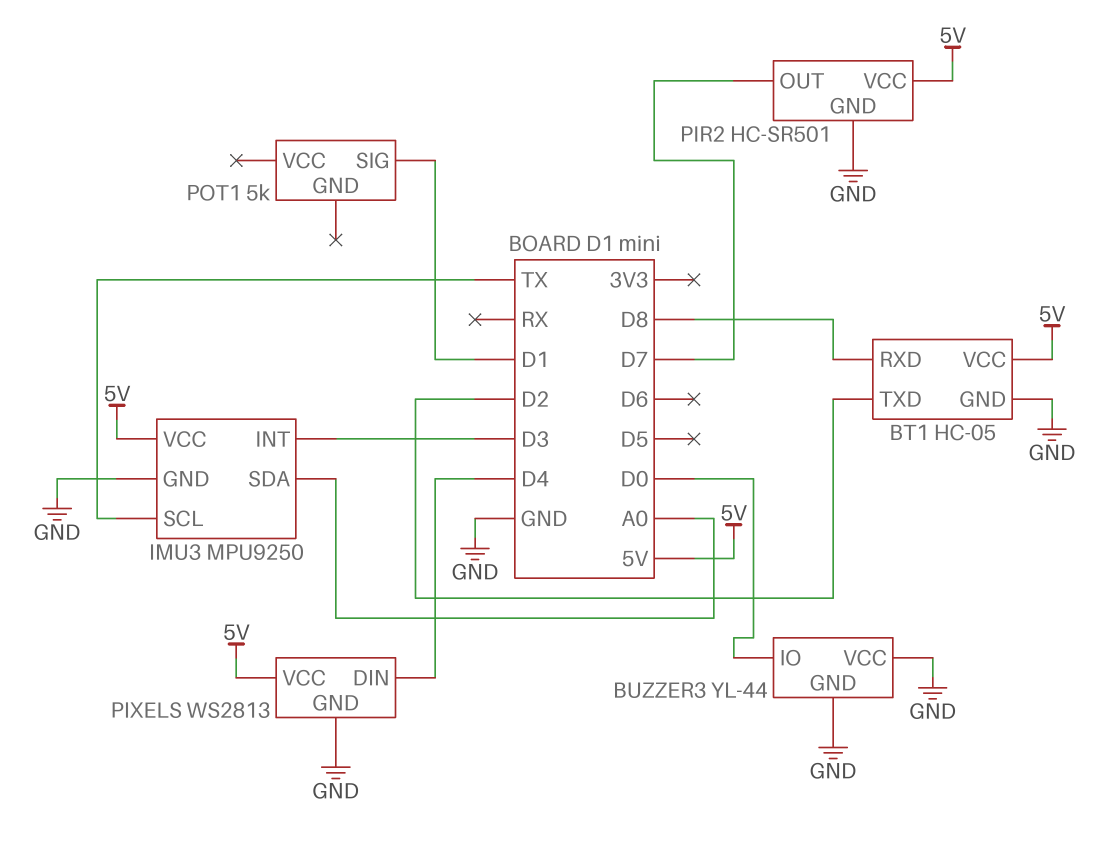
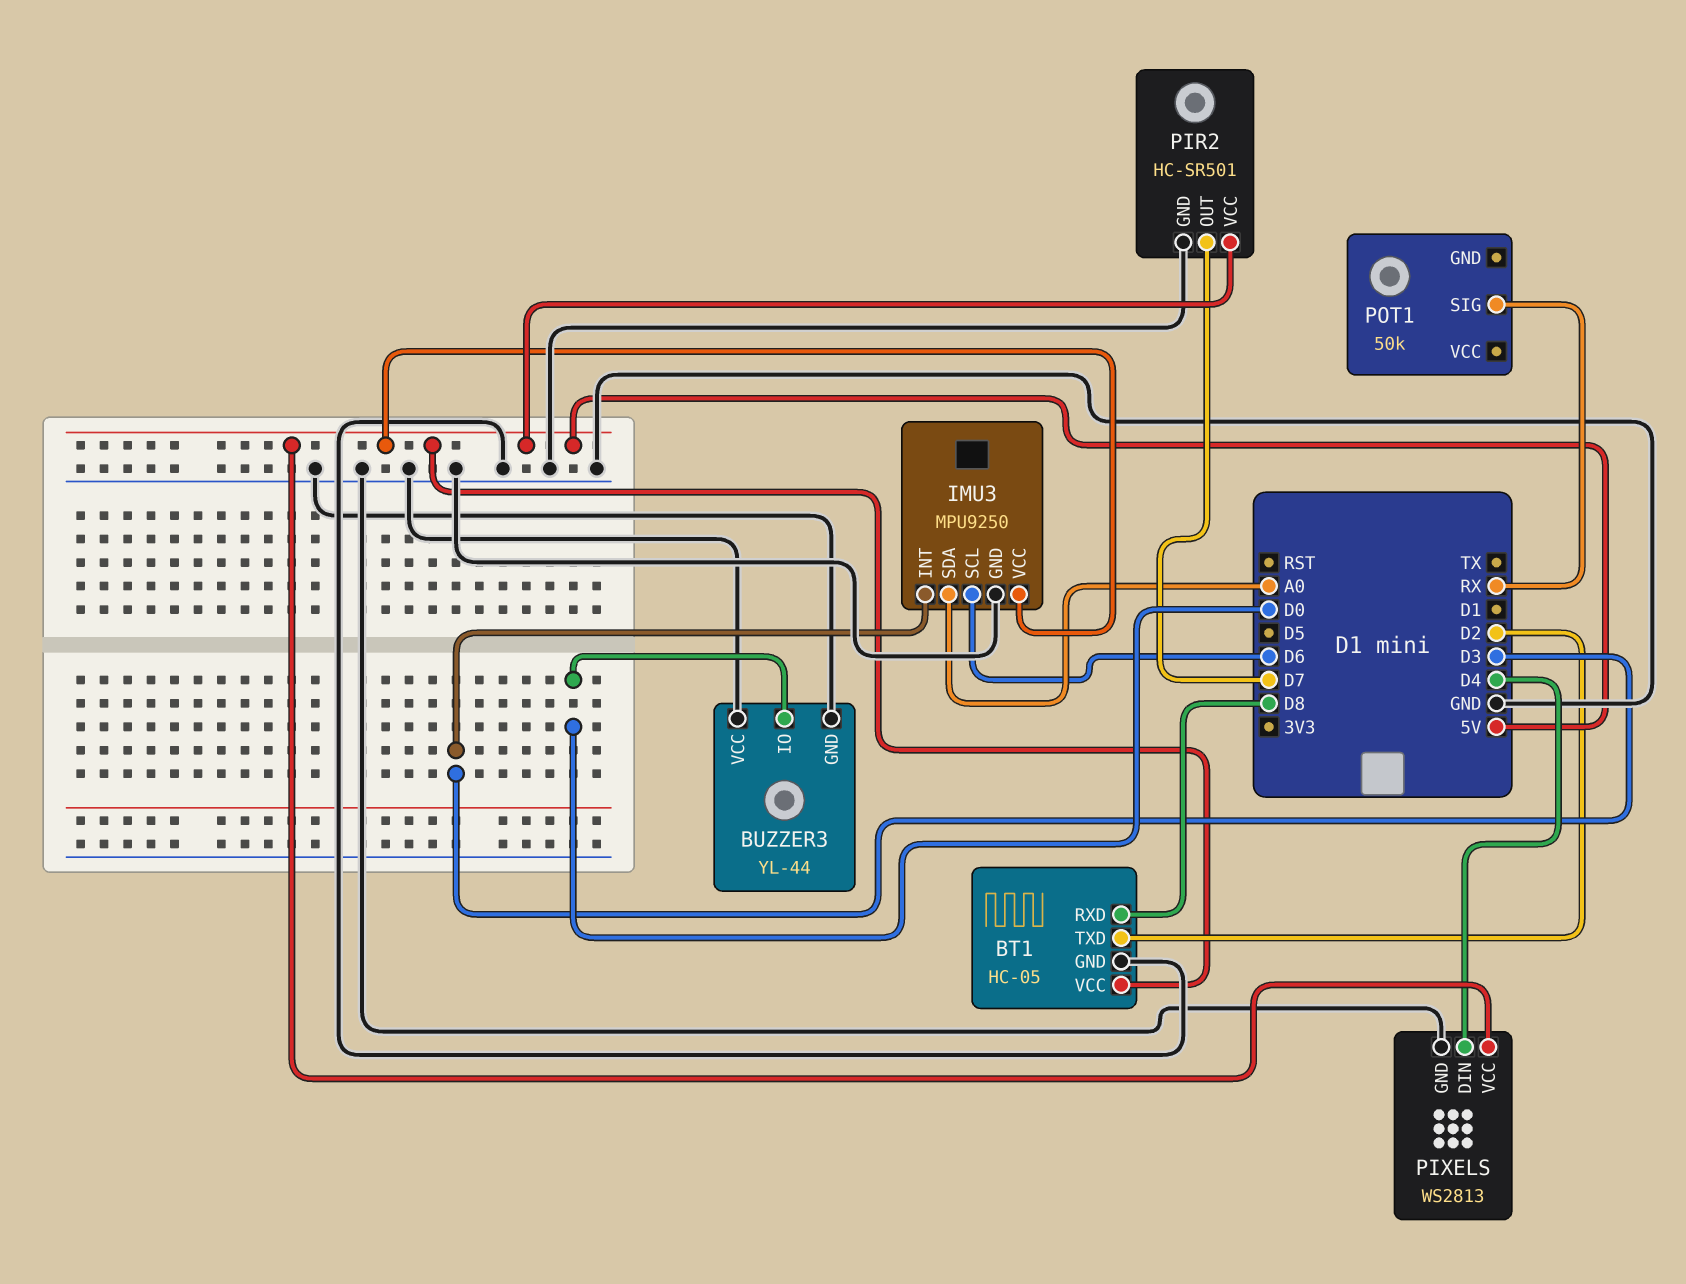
IMU3 pin SCL: TX -> D6
POT1: 5k -> 50k
POT1 pin SIG: D1 -> RX

